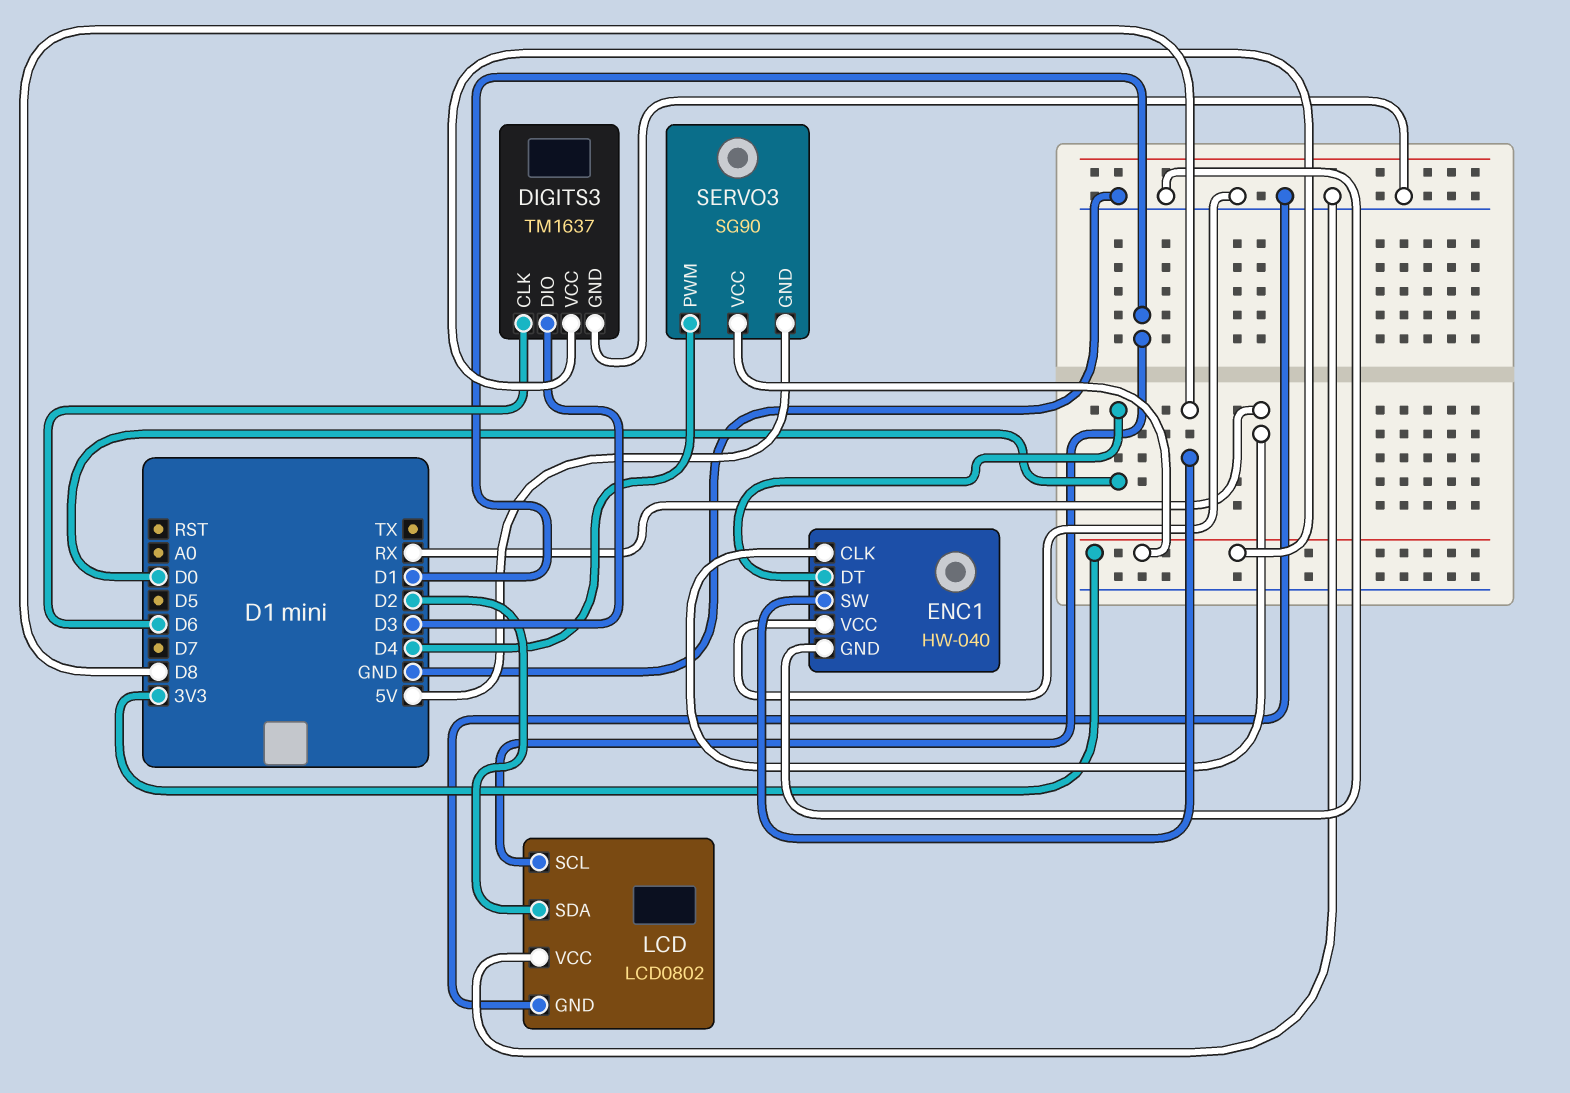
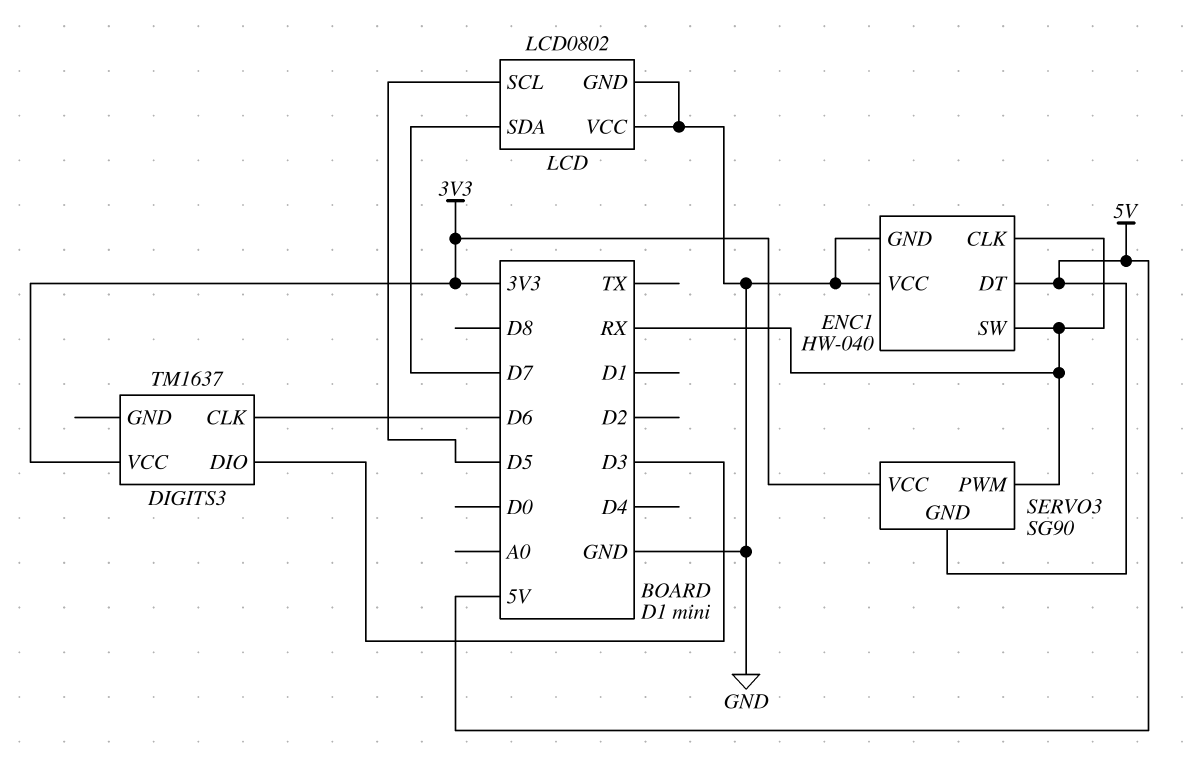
DIGITS3 pin GND: GND -> none
ENC1 pin DT: D0 -> 5V
ENC1 pin SW: D8 -> RX
LCD pin SCL: D1 -> D5
LCD pin SDA: D2 -> D7
SERVO3 pin PWM: D4 -> RX

